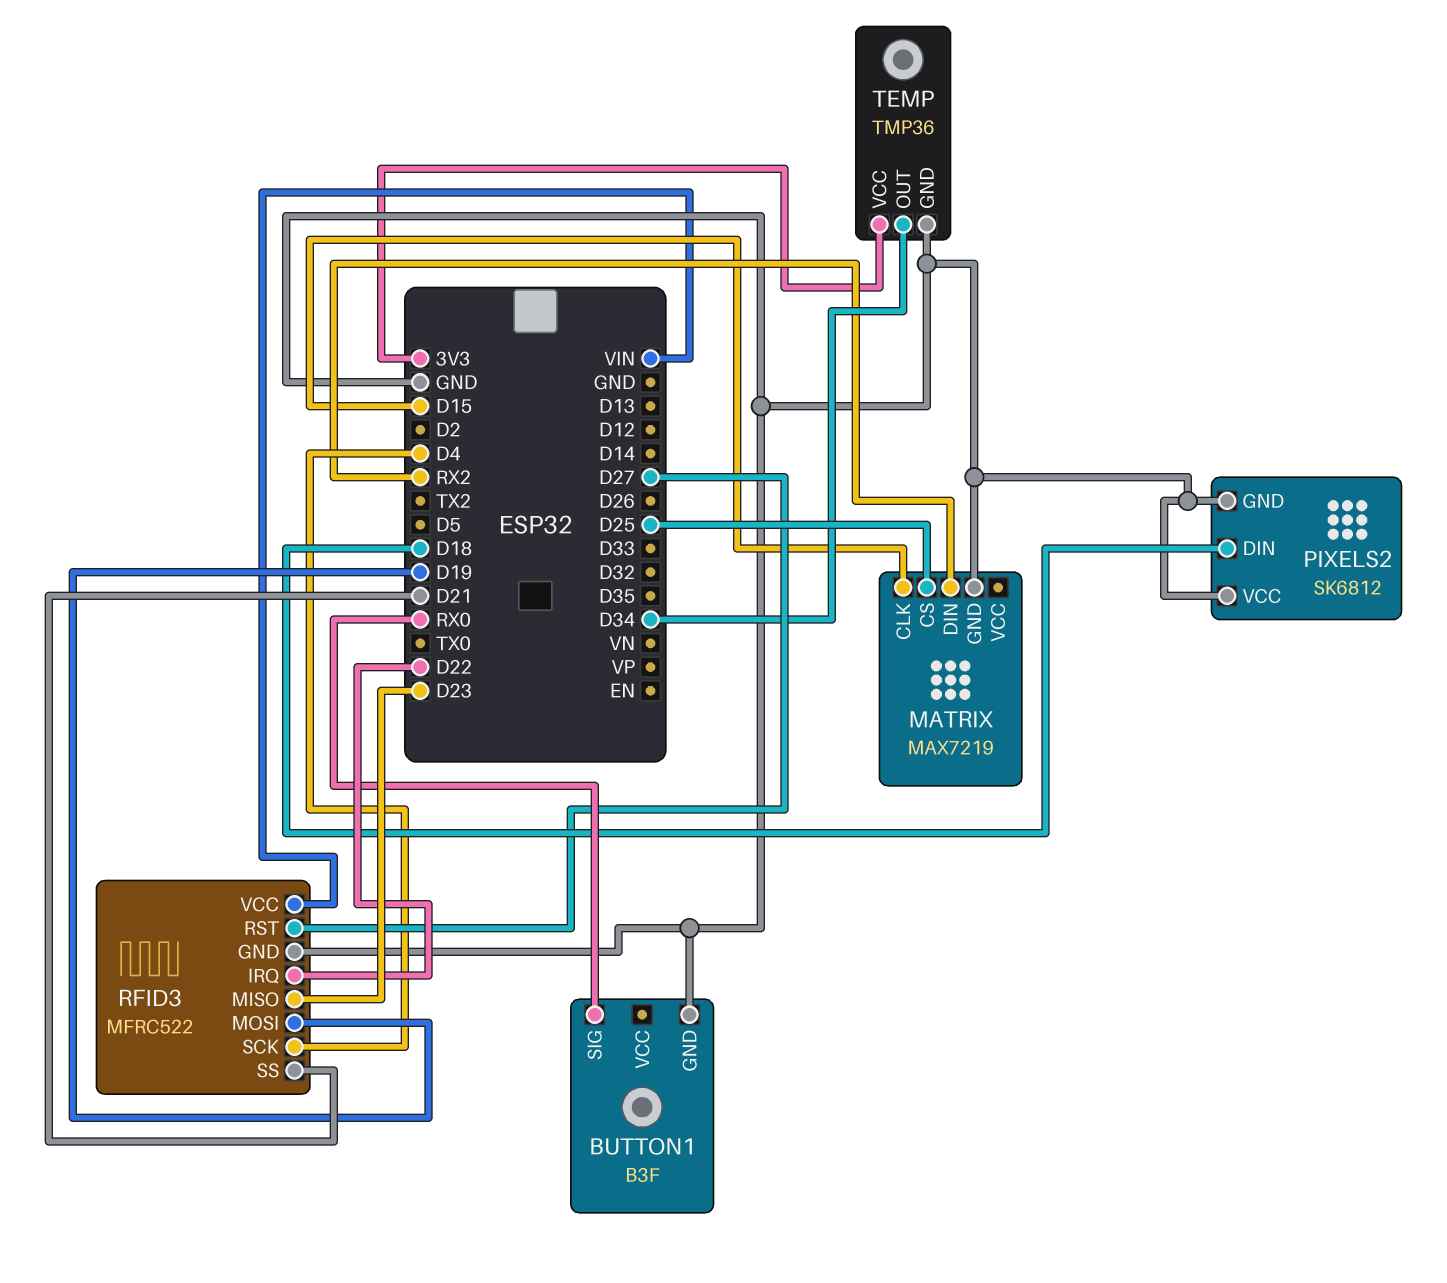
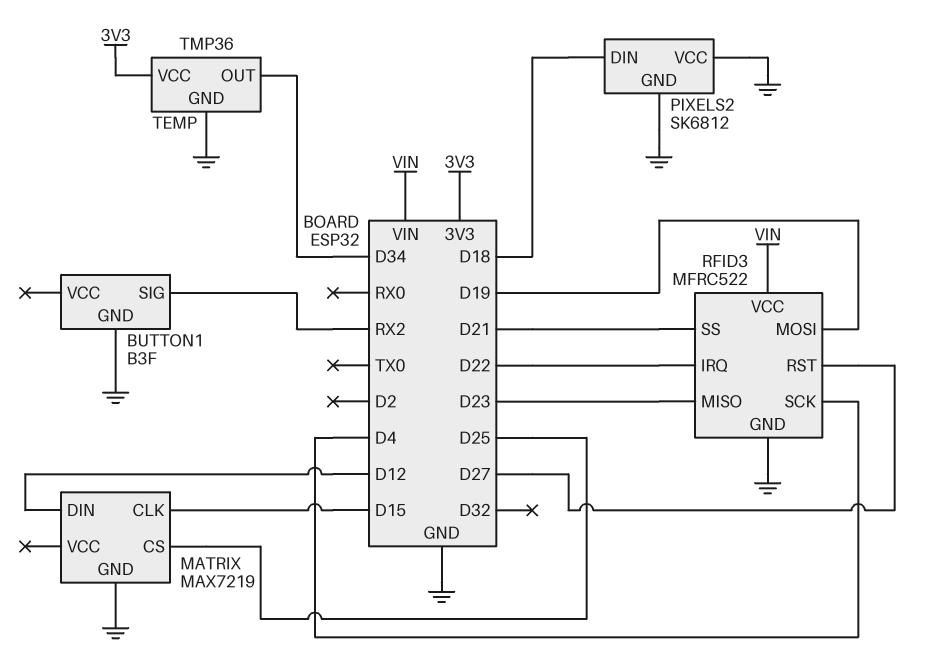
BUTTON1 pin SIG: RX0 -> RX2
MATRIX pin DIN: RX2 -> D12

